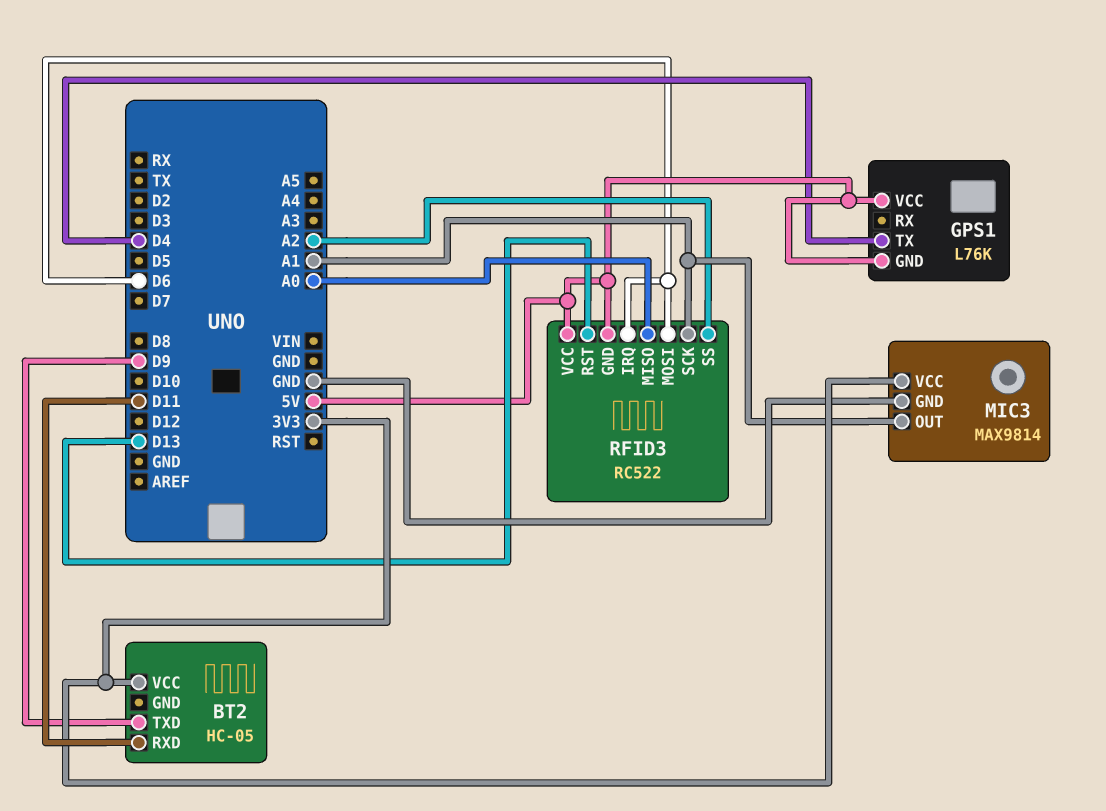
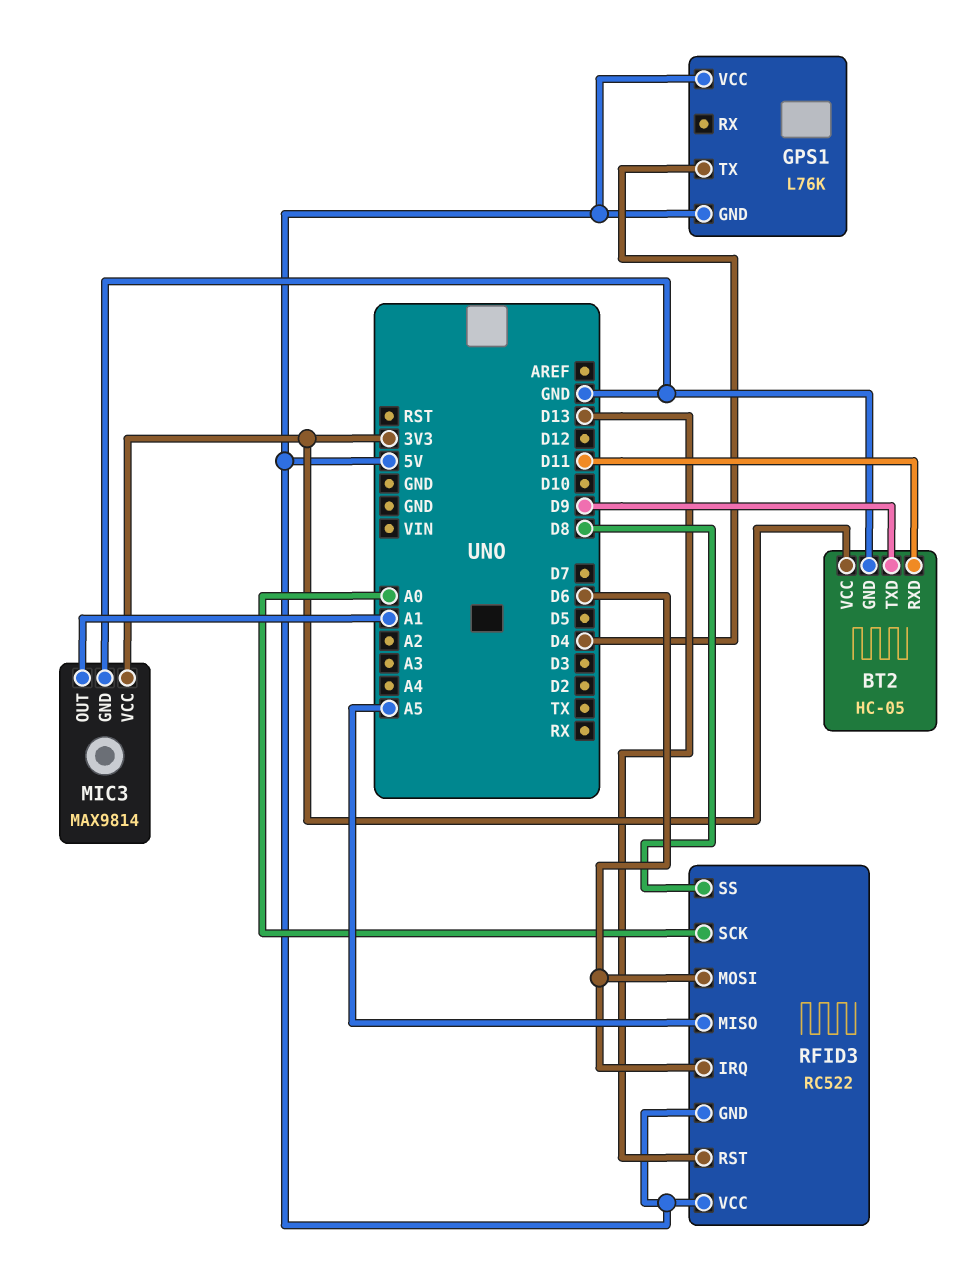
BT2 pin GND: none -> GND
RFID3 pin MISO: A0 -> A5
RFID3 pin SCK: A1 -> A0
RFID3 pin SS: A2 -> D8

